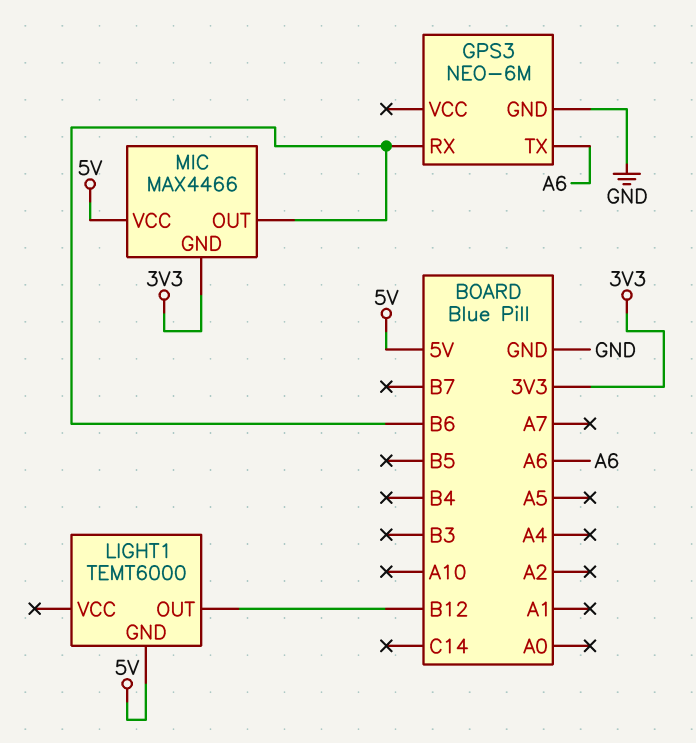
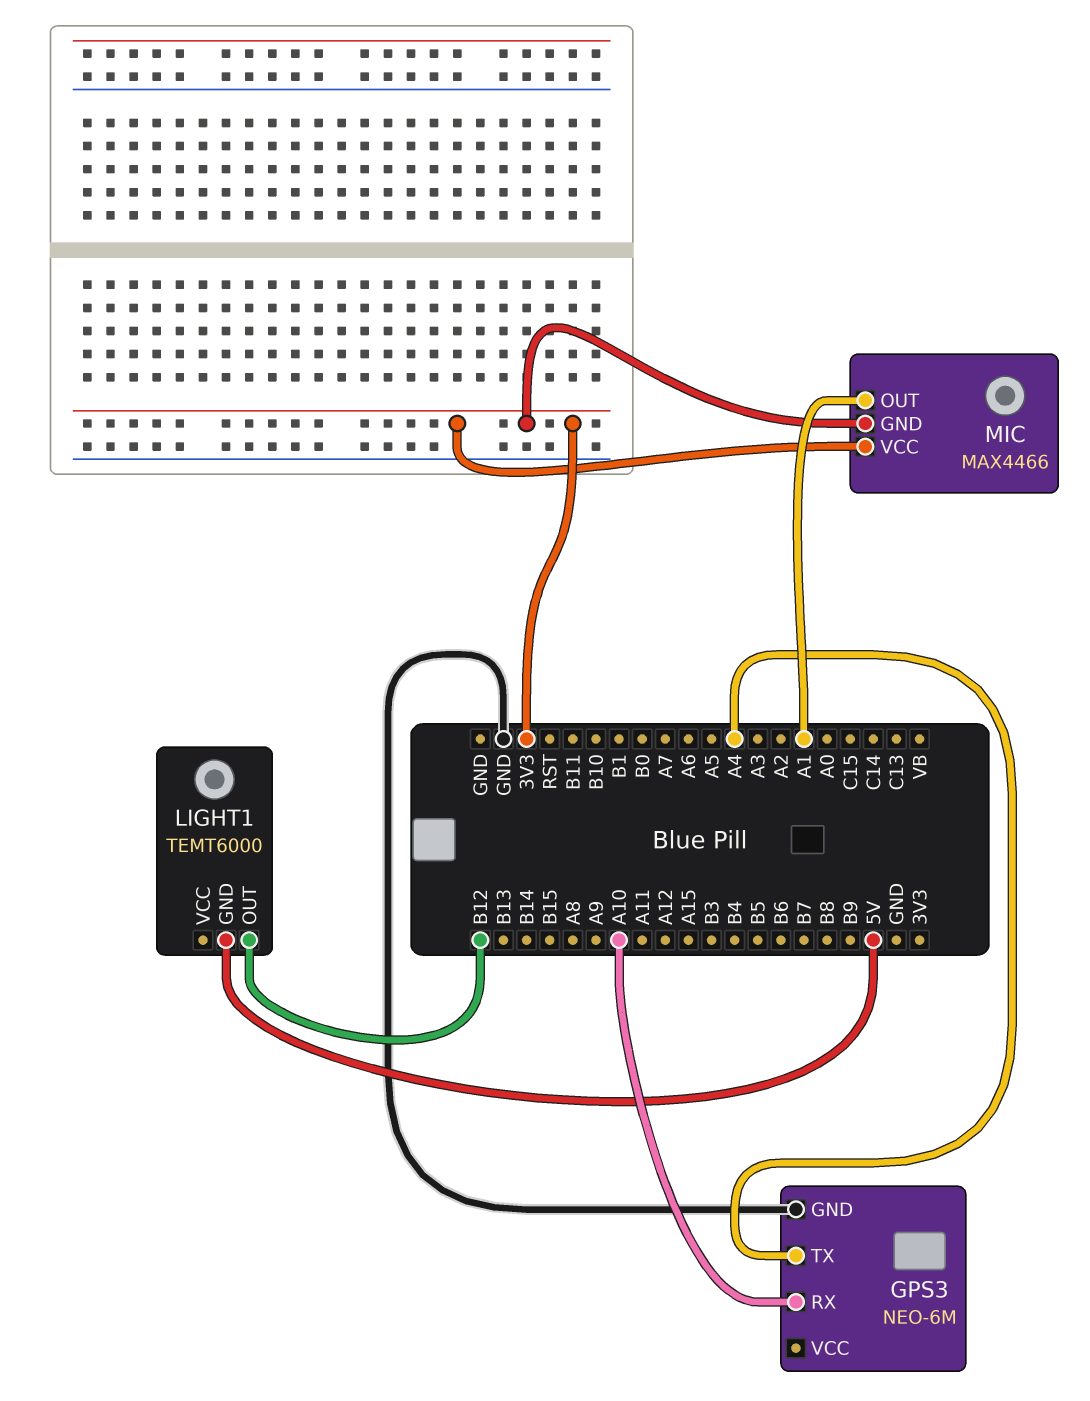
GPS3 pin RX: B6 -> A10
GPS3 pin TX: A6 -> A4
MIC pin OUT: B6 -> A1
MIC pin VCC: 5V -> 3V3

